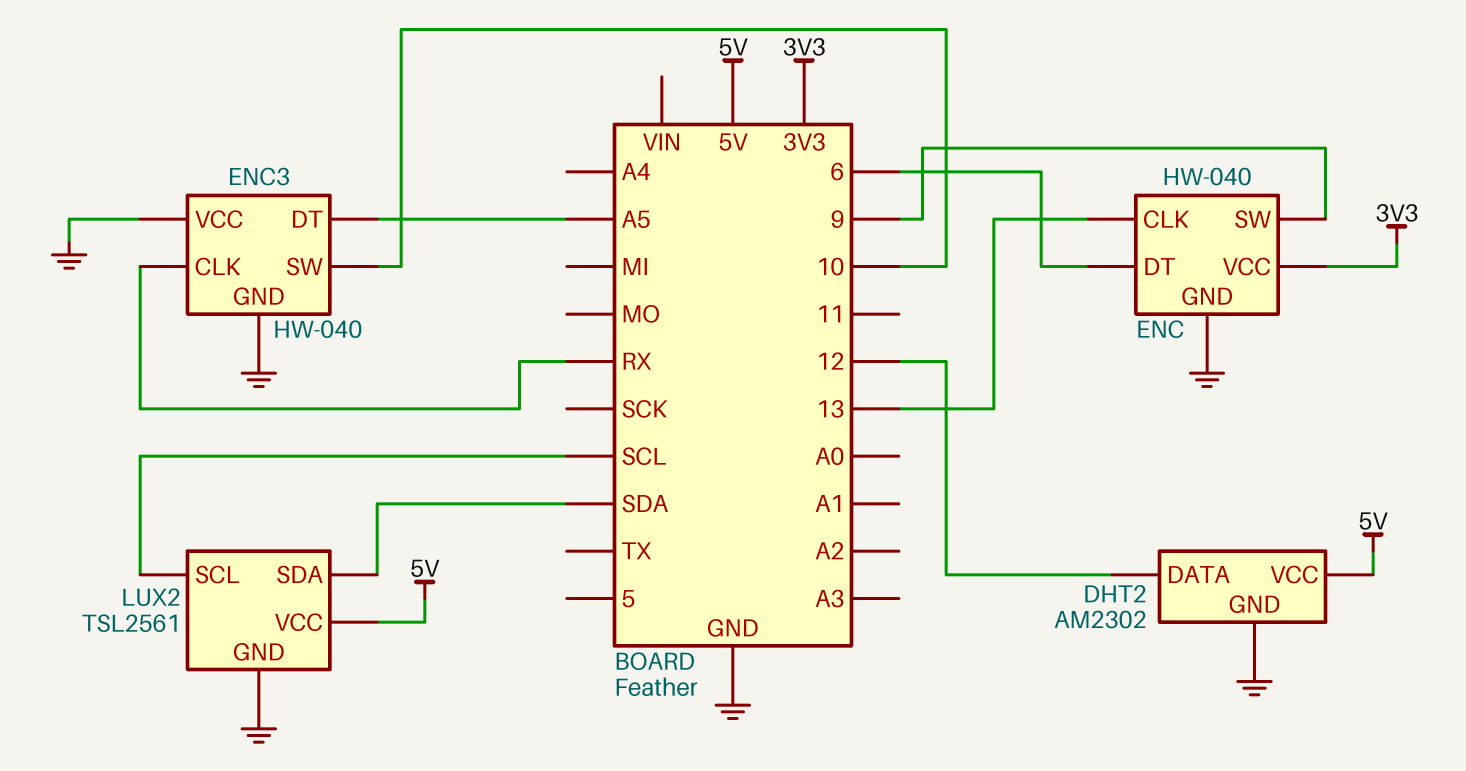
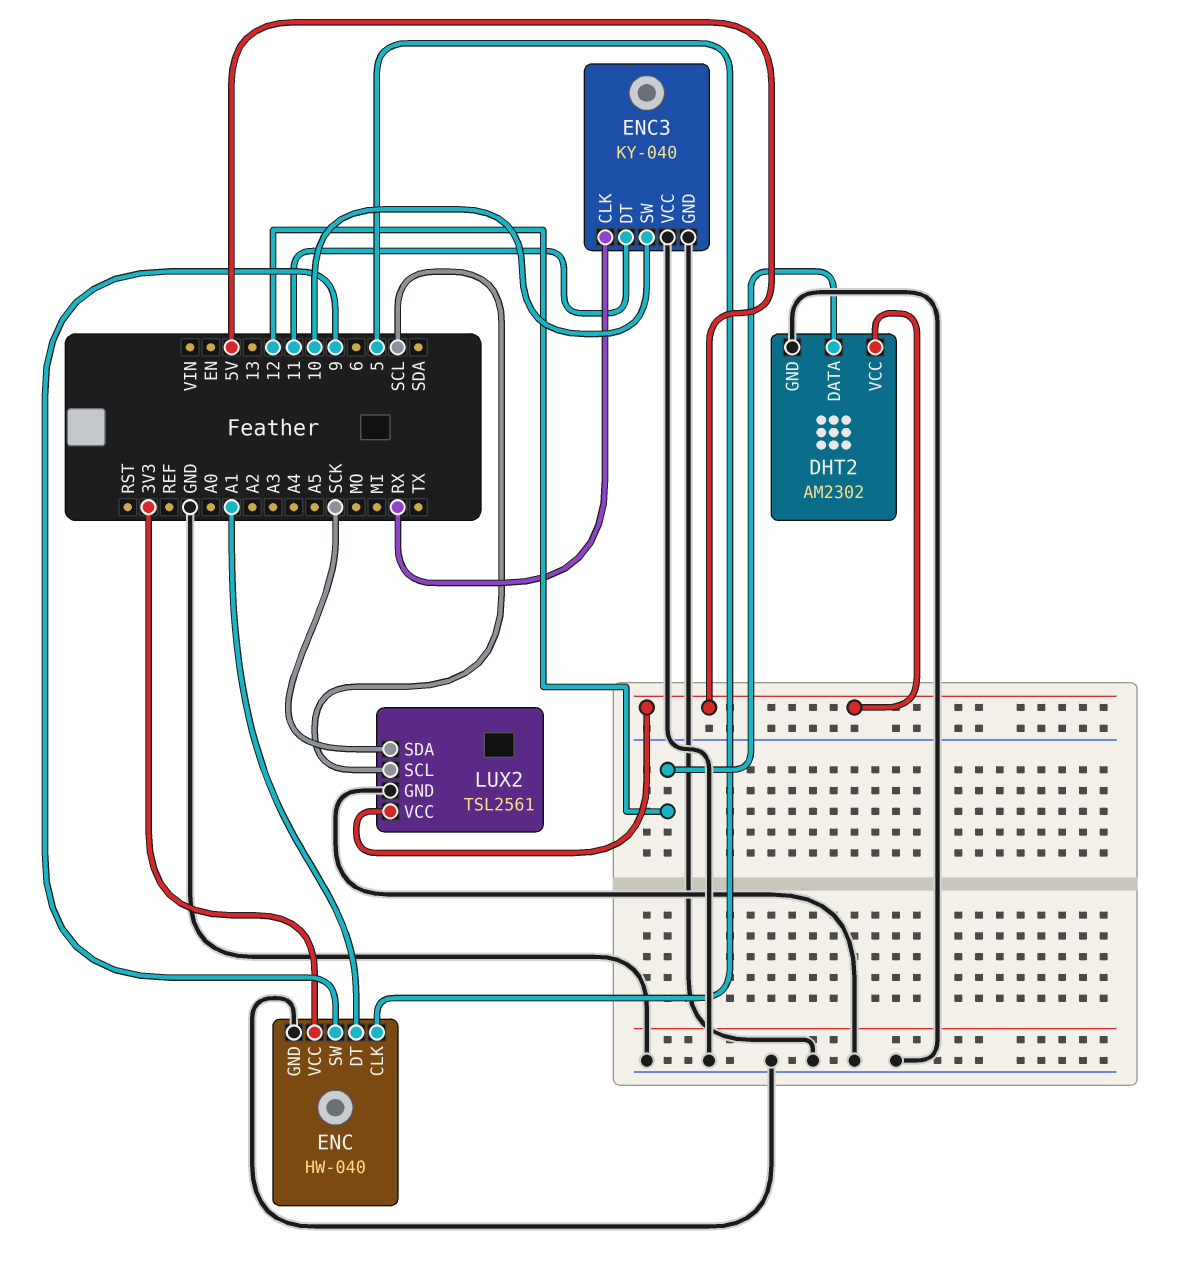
ENC pin CLK: 13 -> 5
ENC pin DT: 6 -> A1
ENC3: HW-040 -> KY-040
ENC3 pin DT: A5 -> 11
LUX2 pin SDA: SDA -> SCK

